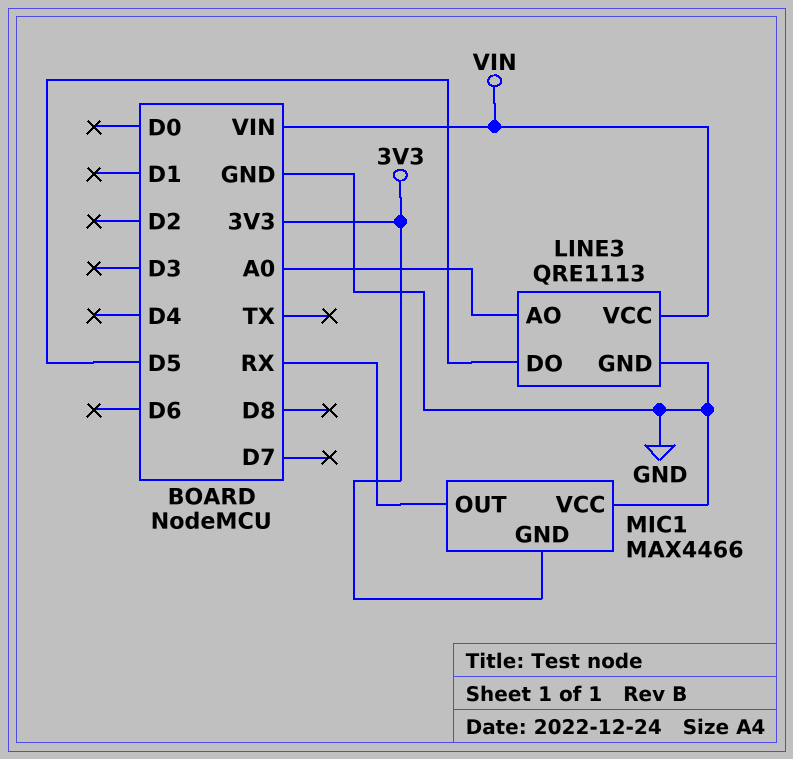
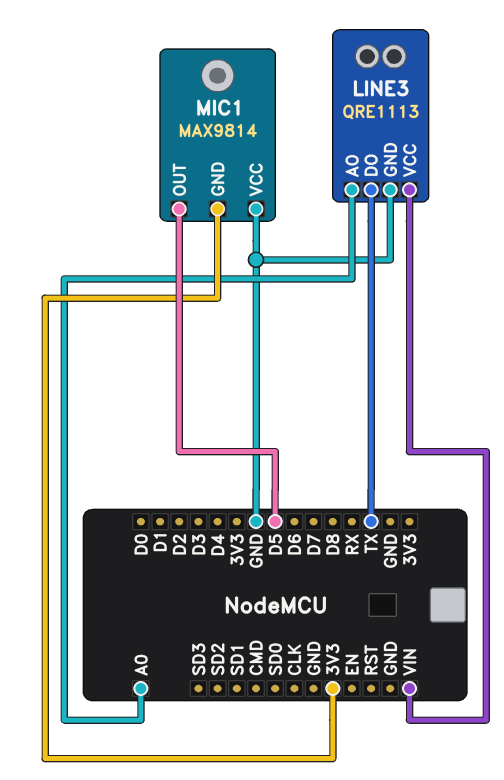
LINE3 pin DO: D5 -> TX
MIC1: MAX4466 -> MAX9814
MIC1 pin OUT: RX -> D5

